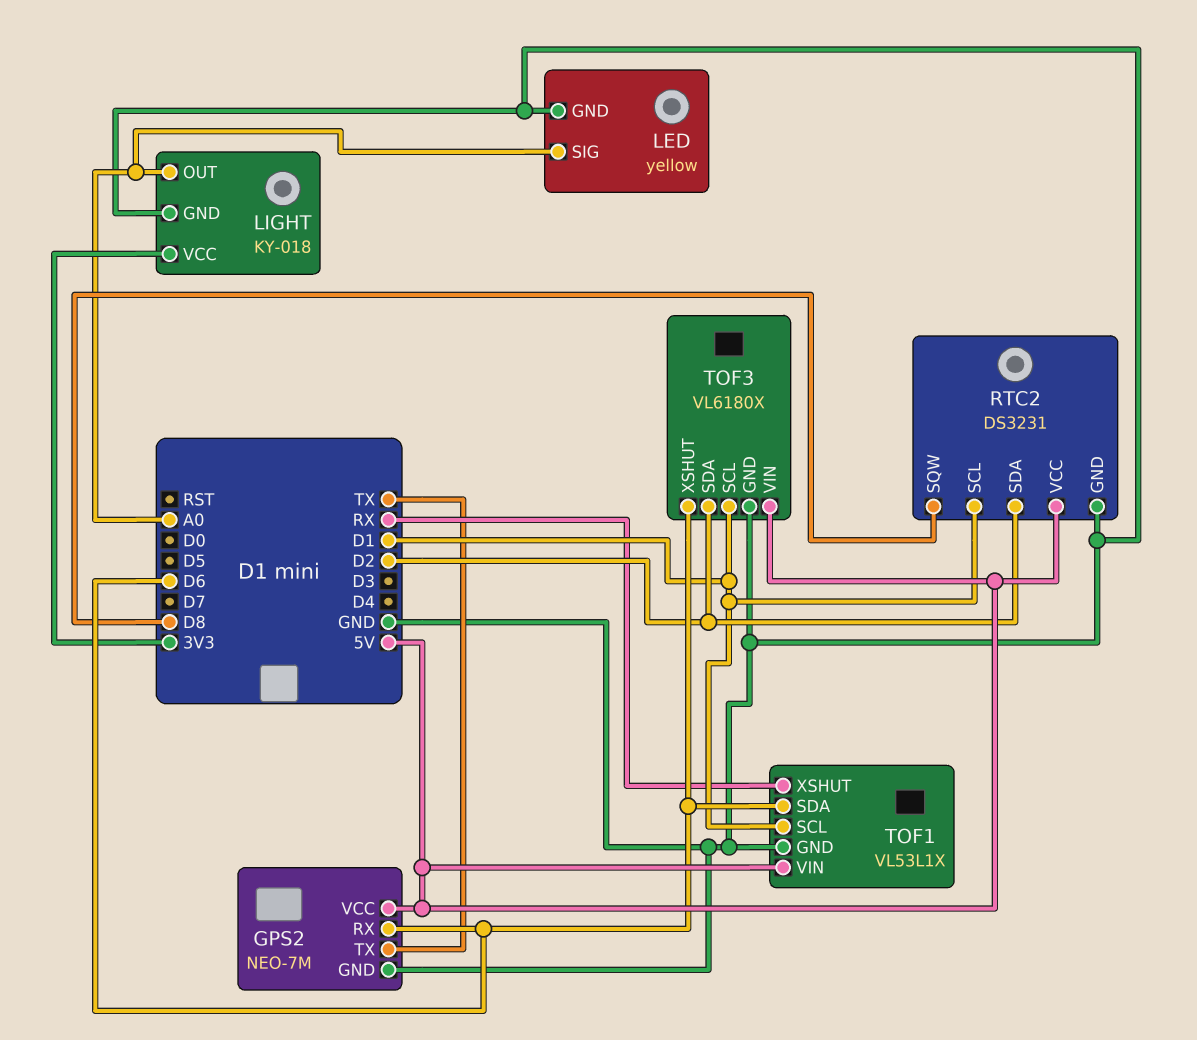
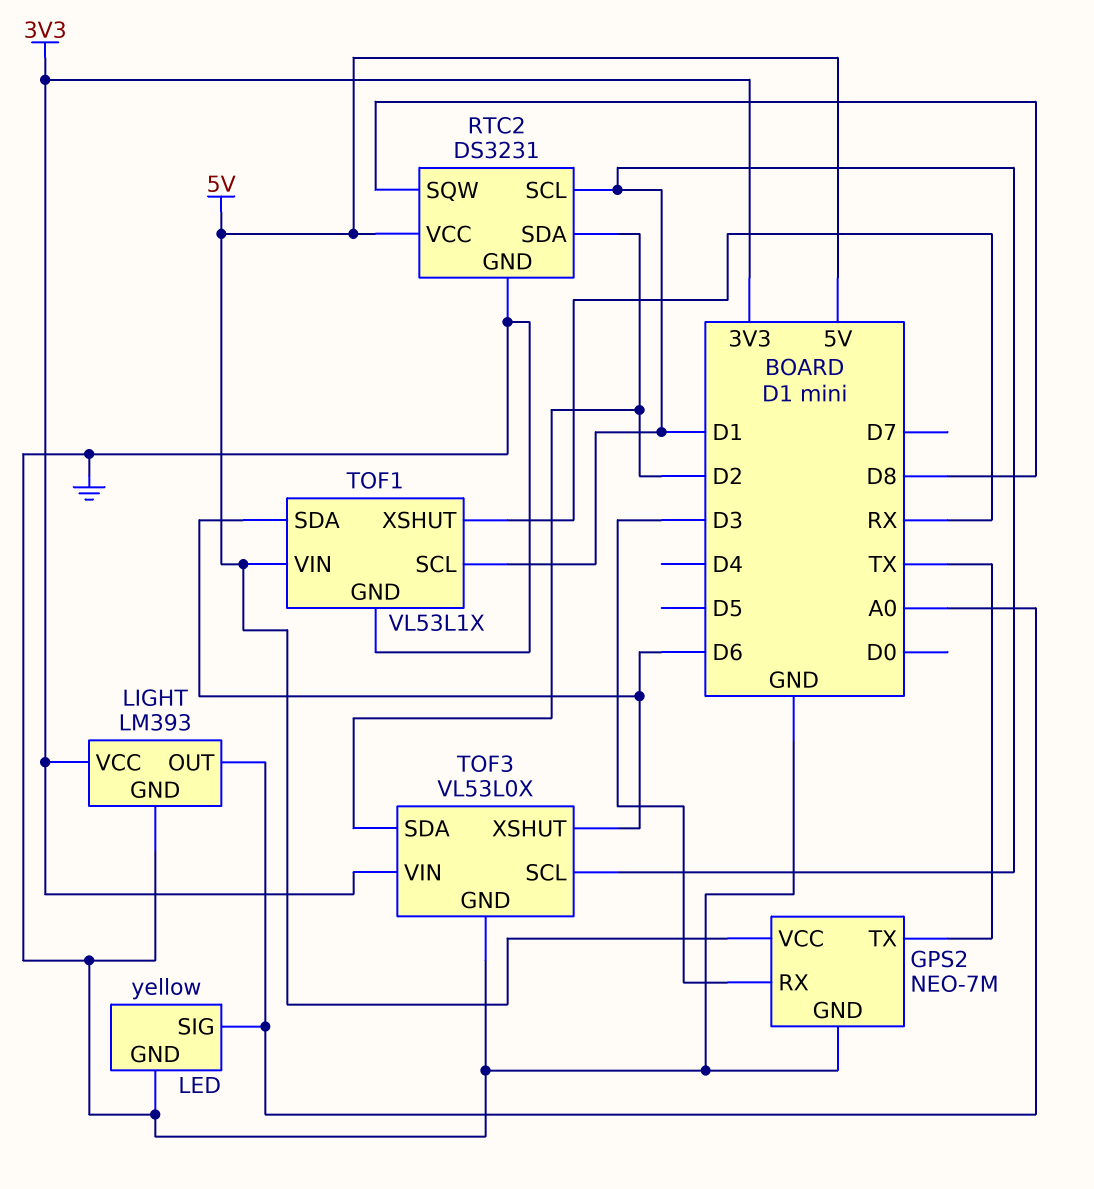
GPS2 pin RX: D6 -> D3
LIGHT: KY-018 -> LM393
TOF3: VL6180X -> VL53L0X
TOF3 pin VIN: 5V -> 3V3

